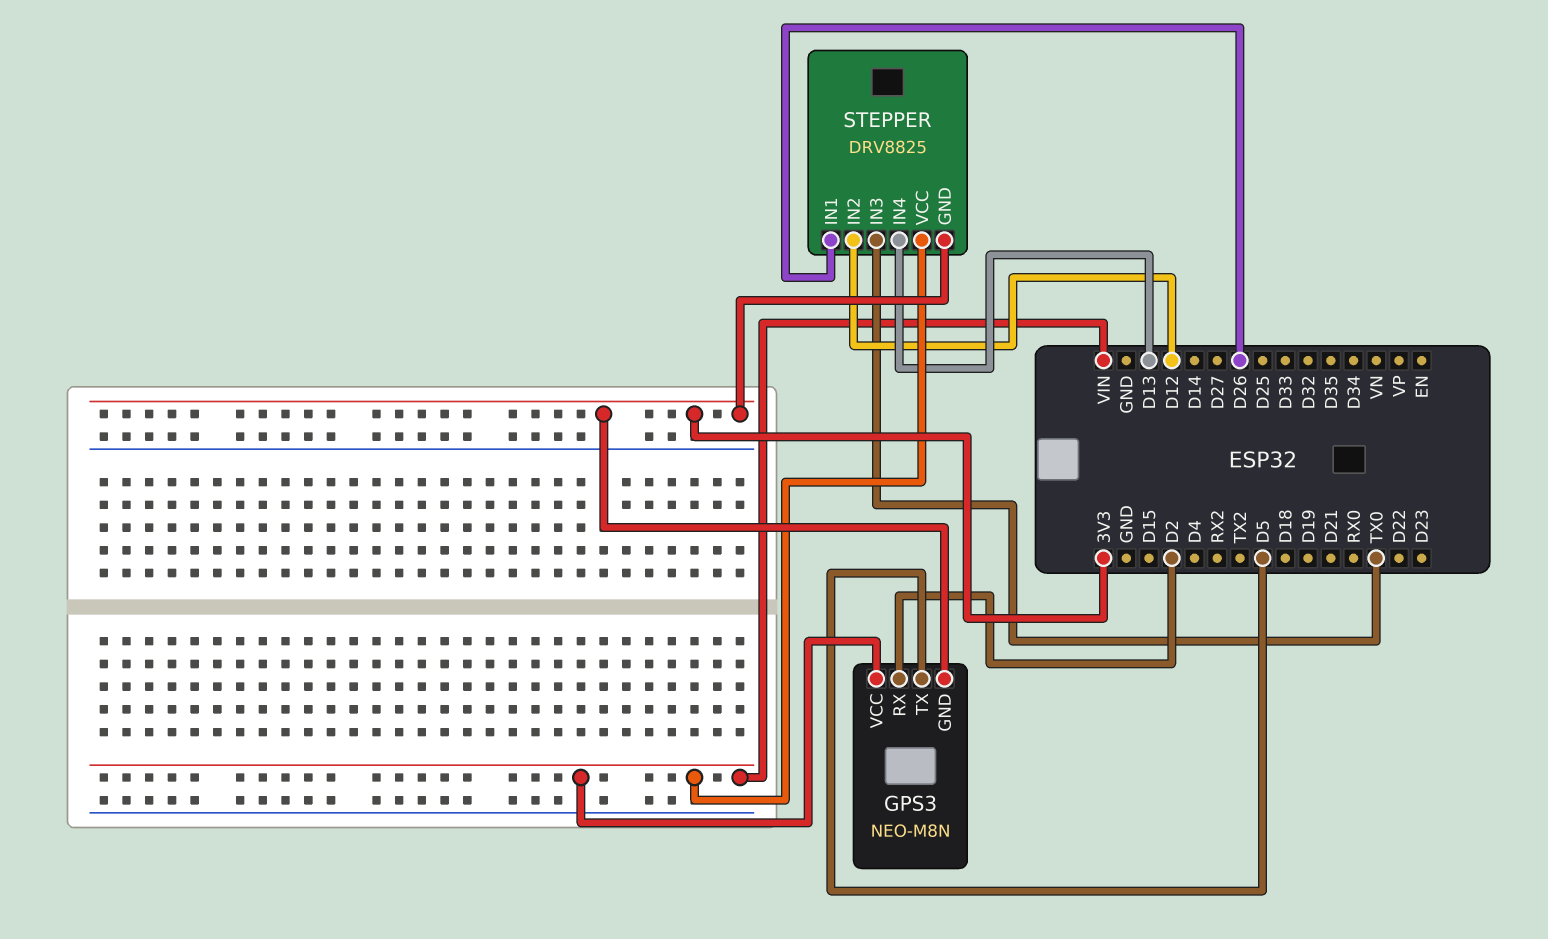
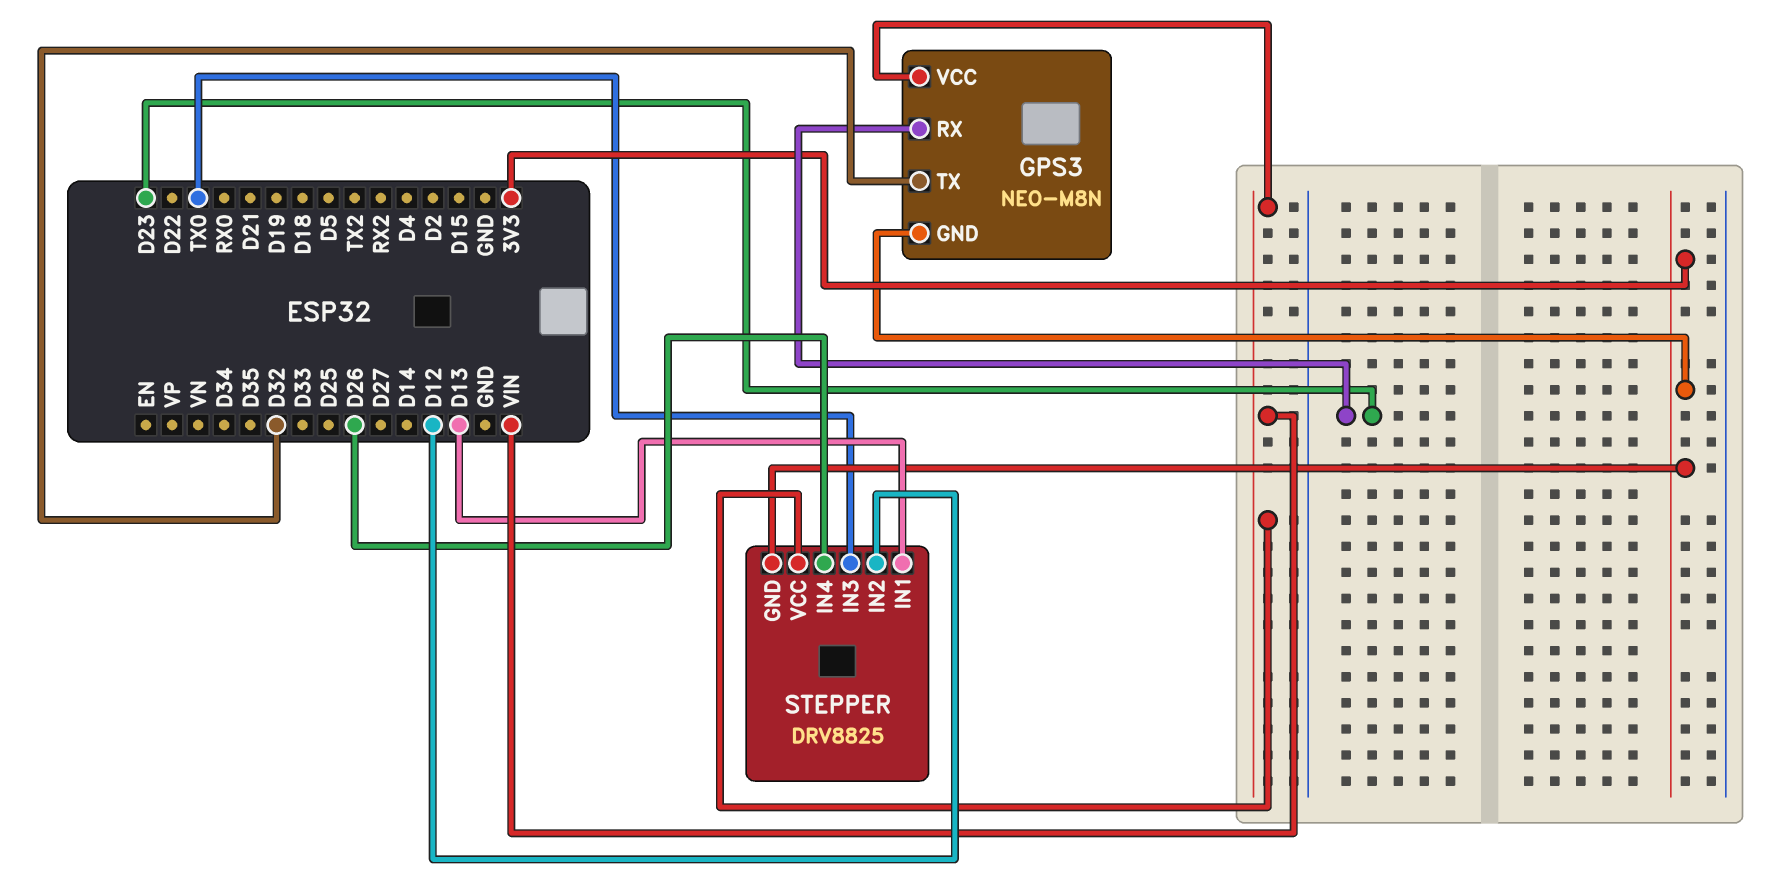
GPS3 pin RX: D2 -> D23
GPS3 pin TX: D5 -> D32
STEPPER pin IN1: D26 -> D13
STEPPER pin IN4: D13 -> D26

